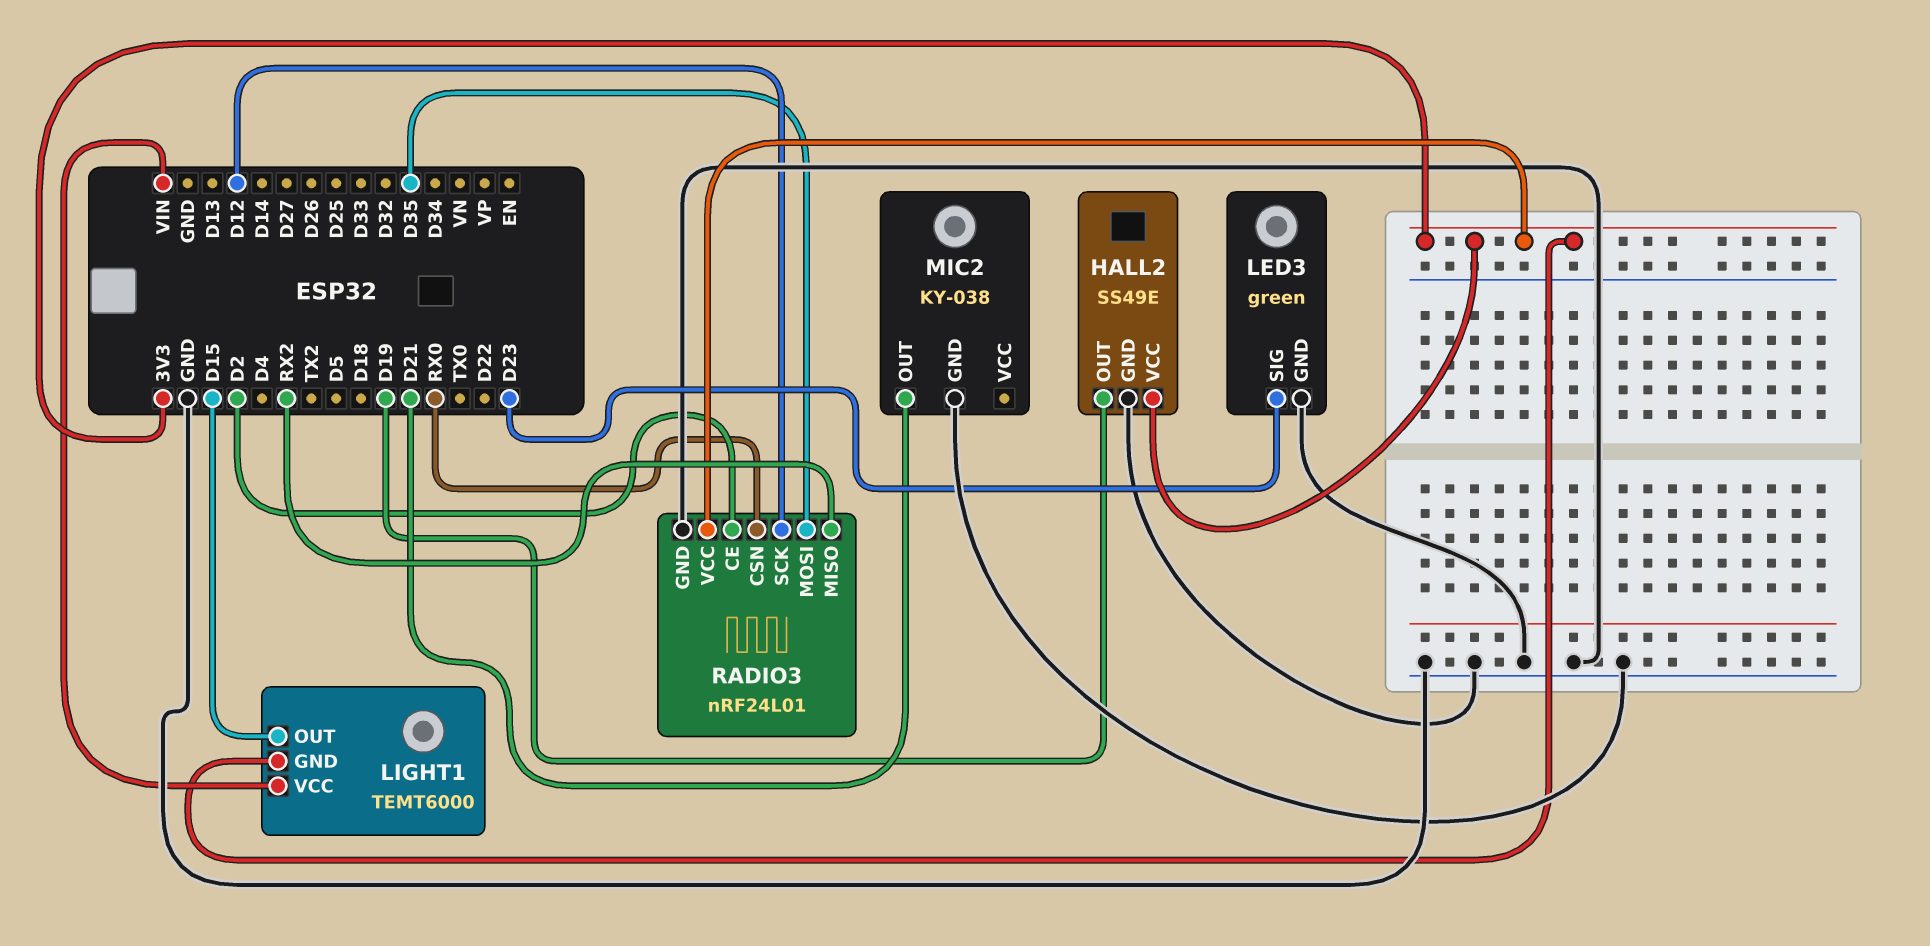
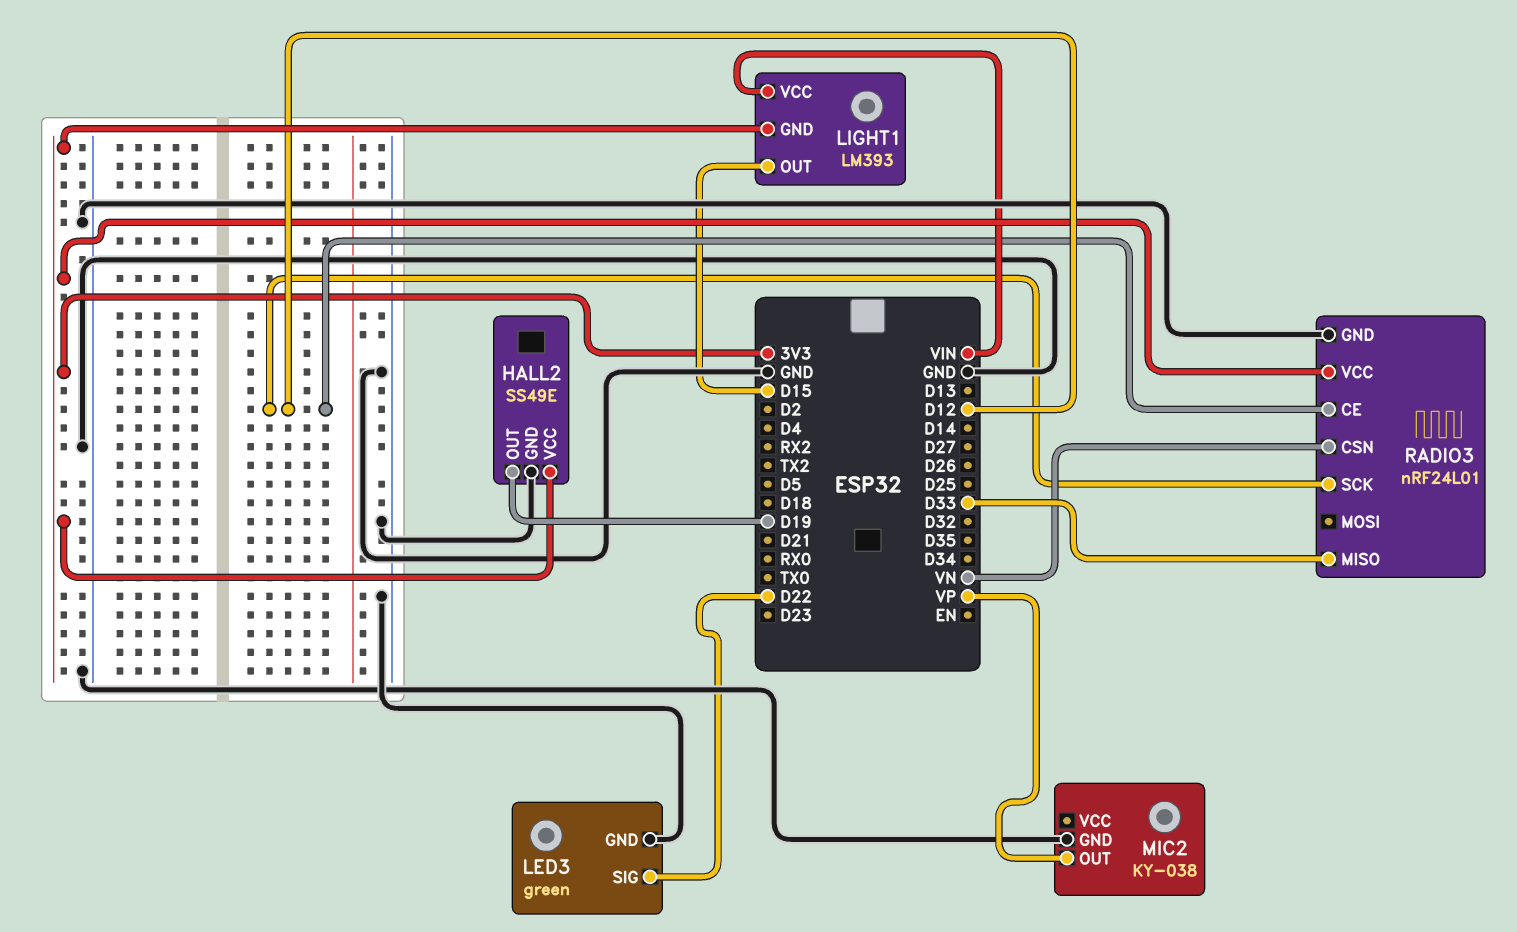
LED3 pin SIG: D23 -> D22
LIGHT1: TEMT6000 -> LM393
MIC2 pin OUT: D21 -> VP
RADIO3 pin CE: D2 -> D12
RADIO3 pin CSN: RX0 -> VN
RADIO3 pin MISO: RX2 -> D33
RADIO3 pin MOSI: D35 -> none

